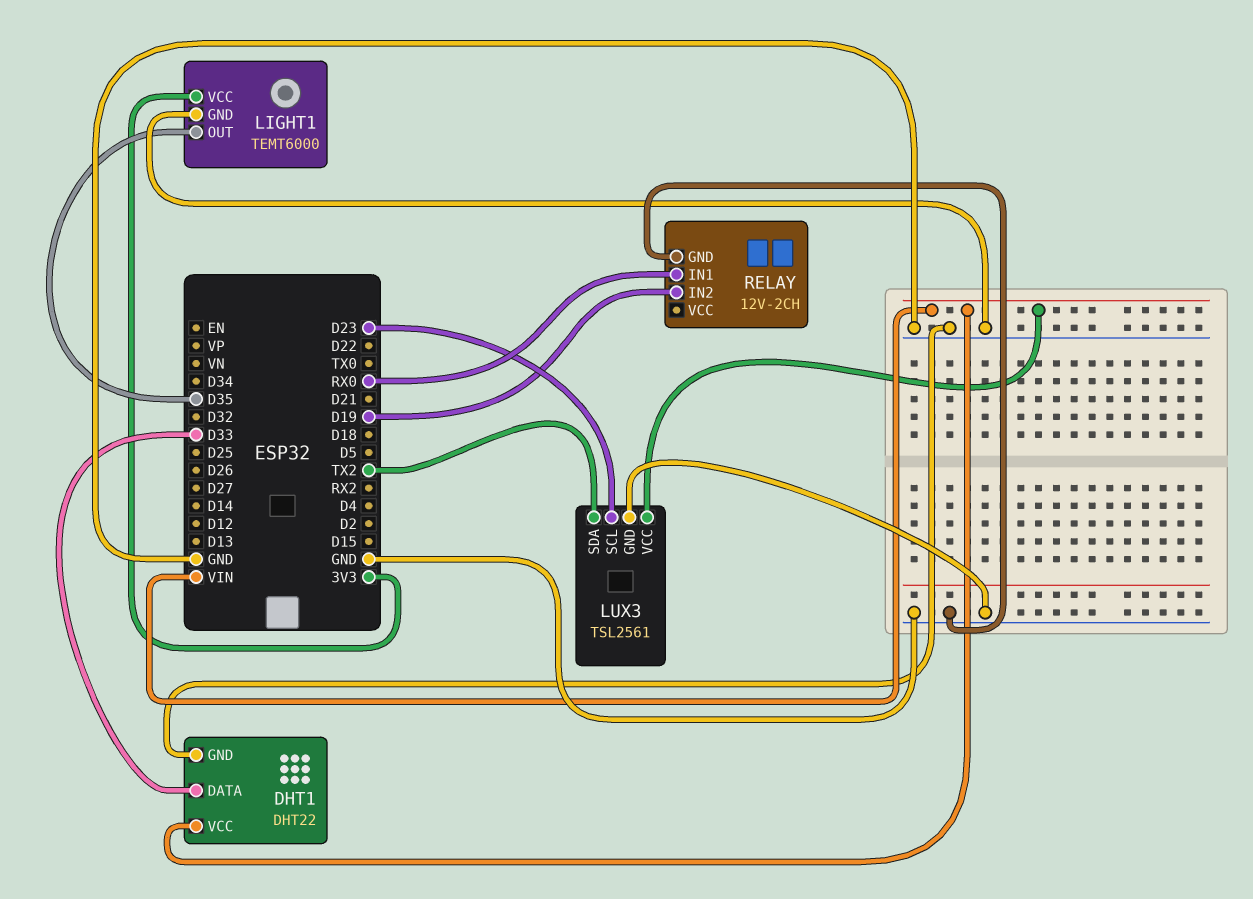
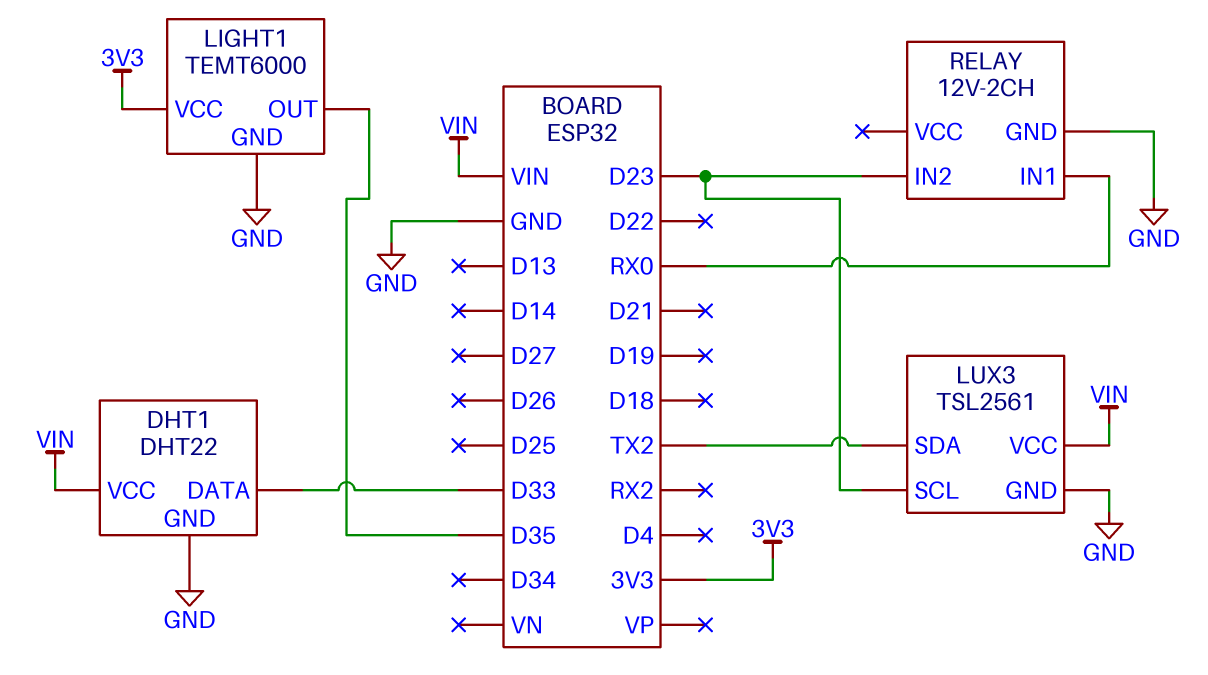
RELAY pin IN2: D19 -> D23

